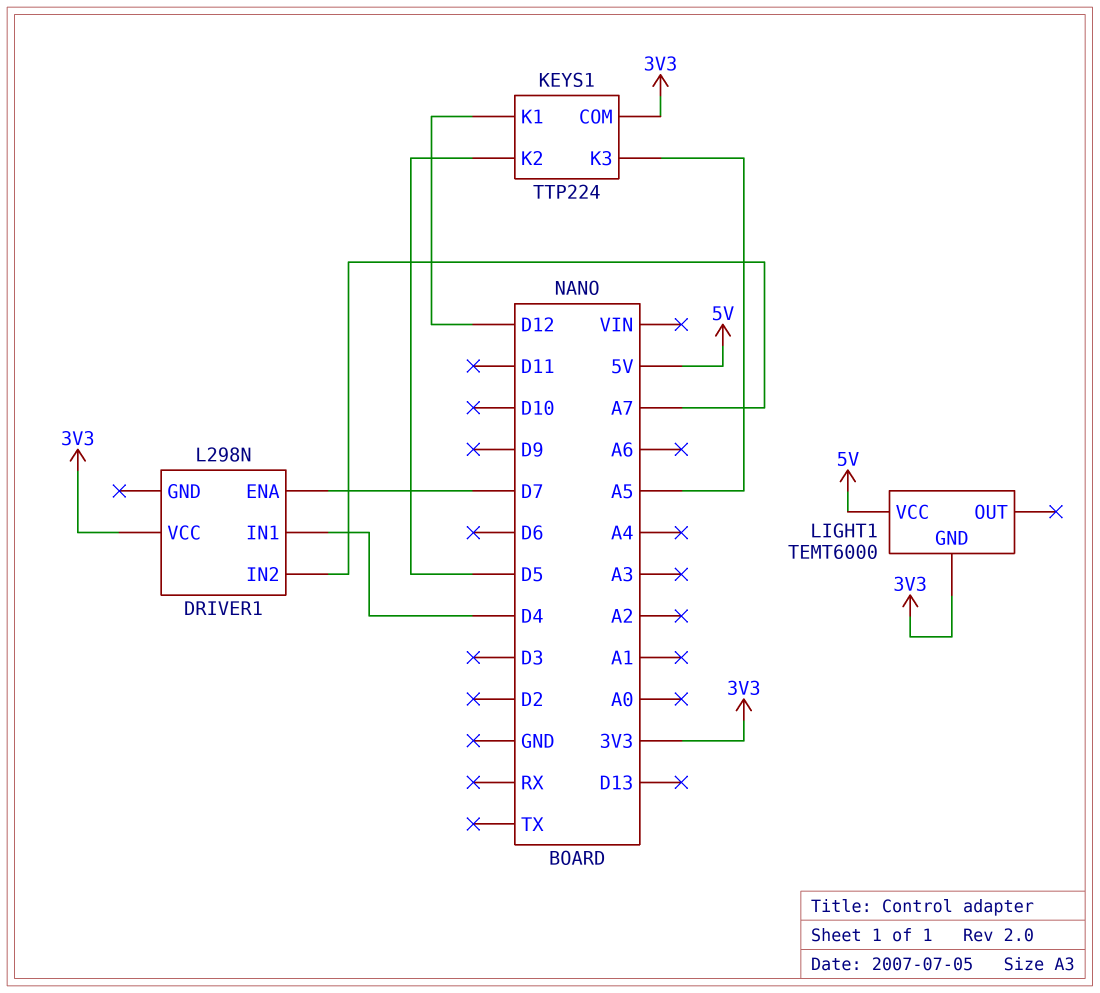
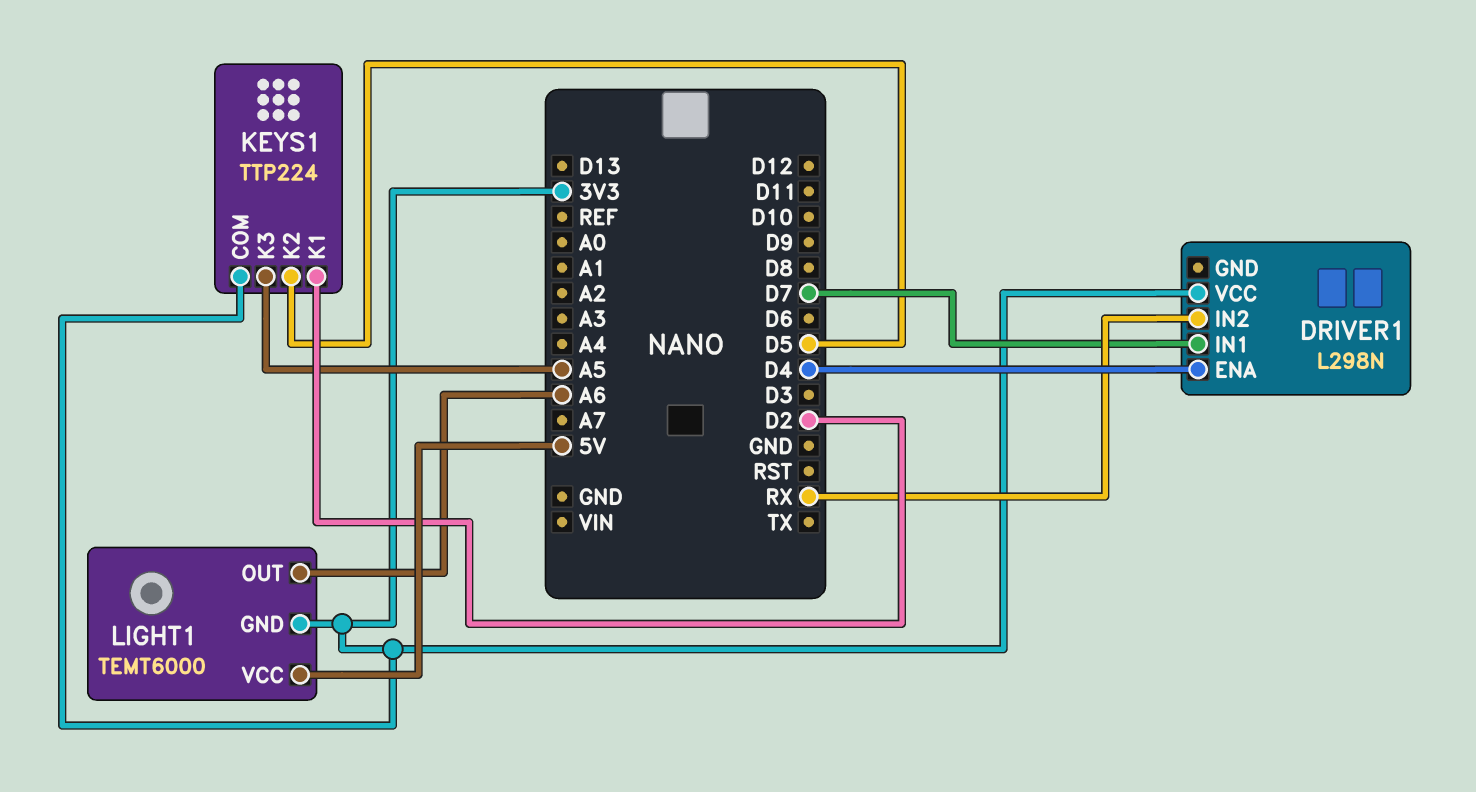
DRIVER1 pin ENA: D7 -> D4
DRIVER1 pin IN1: D4 -> D7
DRIVER1 pin IN2: A7 -> RX
KEYS1 pin K1: D12 -> D2
LIGHT1 pin OUT: none -> A6

